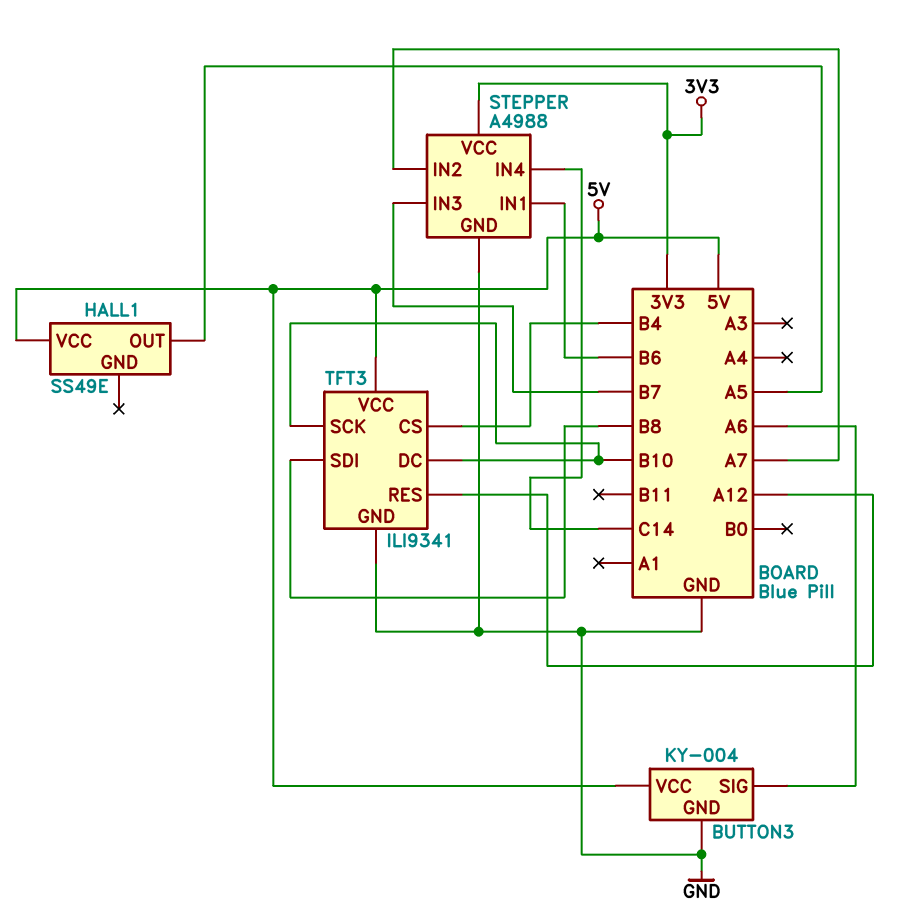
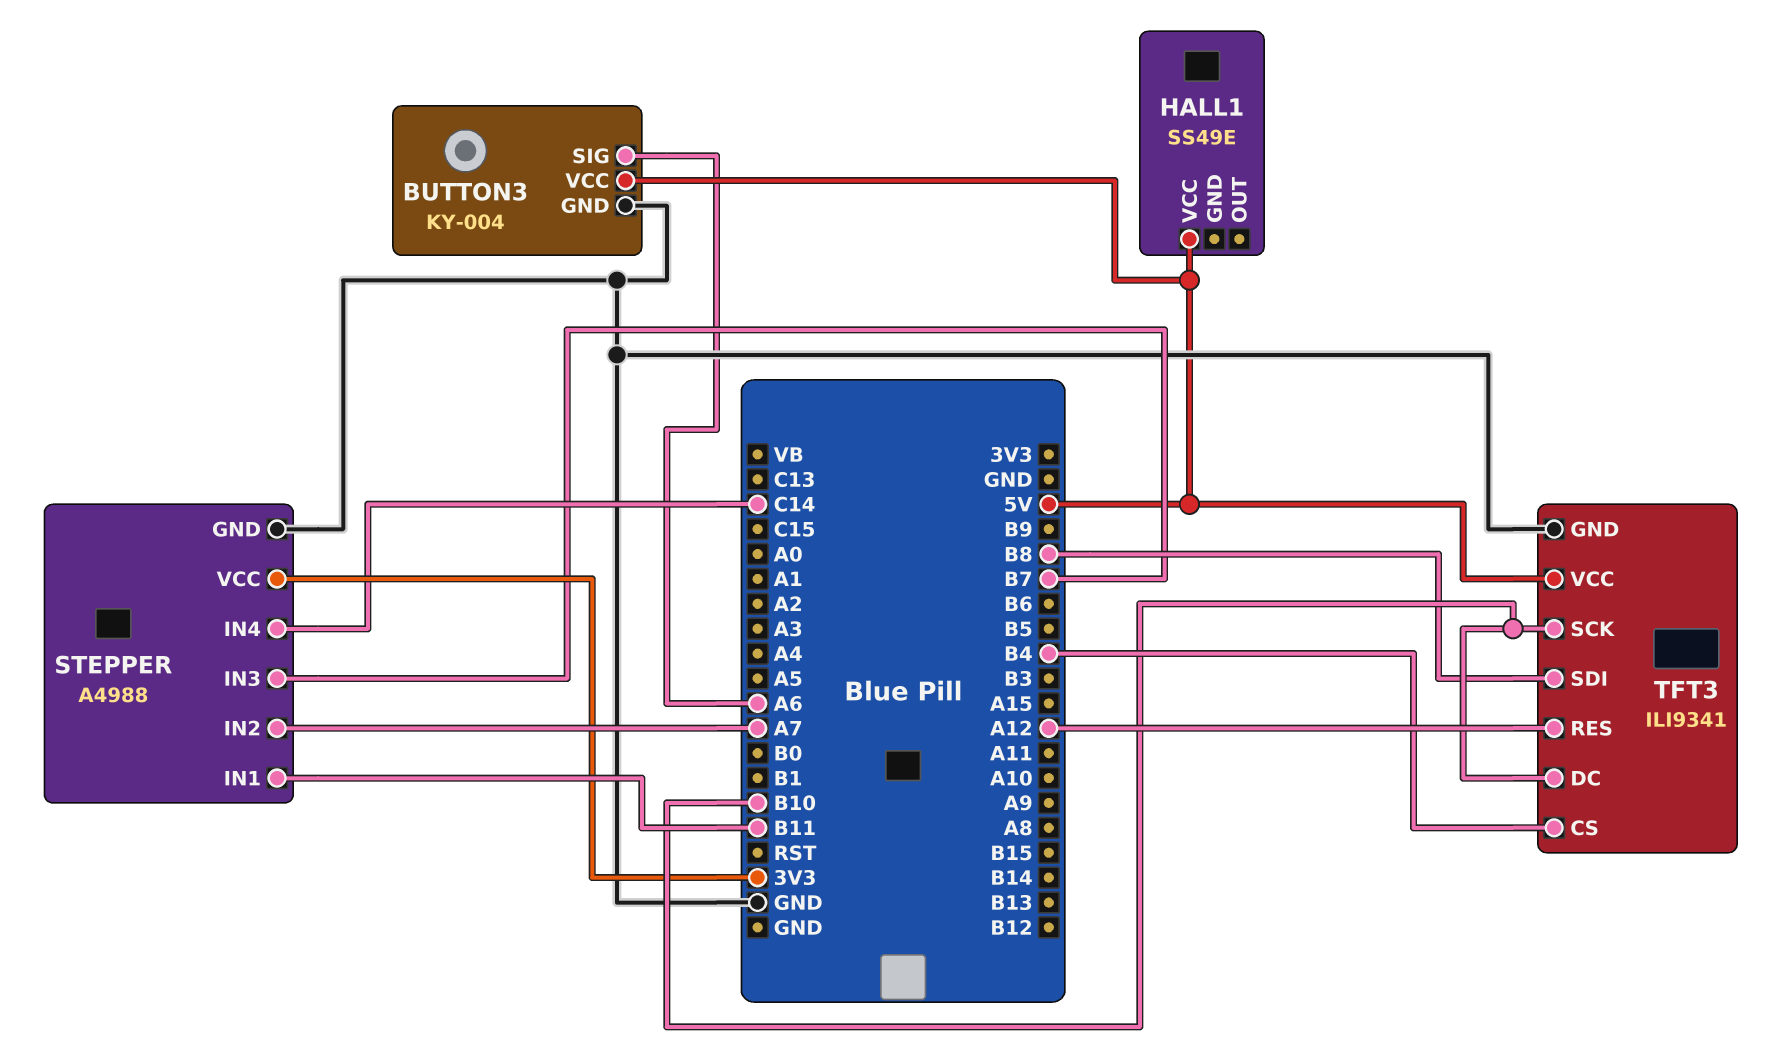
HALL1 pin OUT: A5 -> none
STEPPER pin IN1: B6 -> B11

